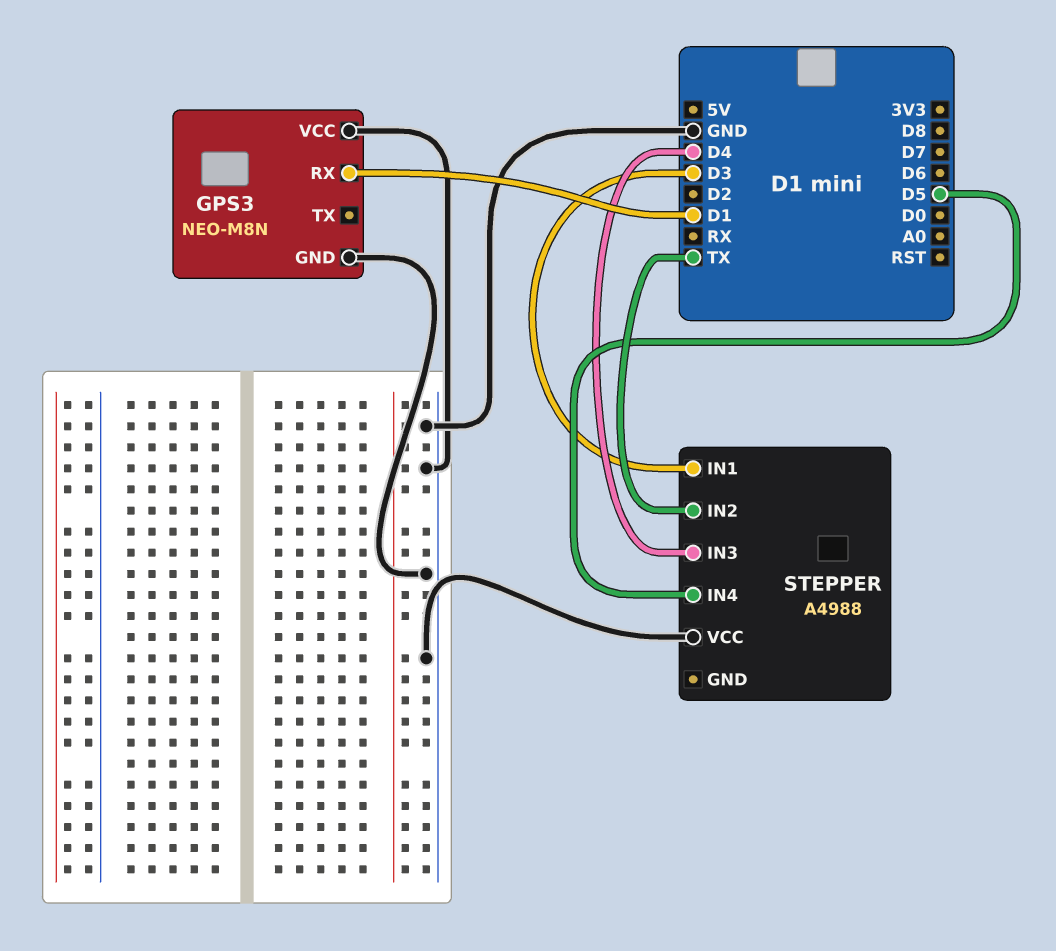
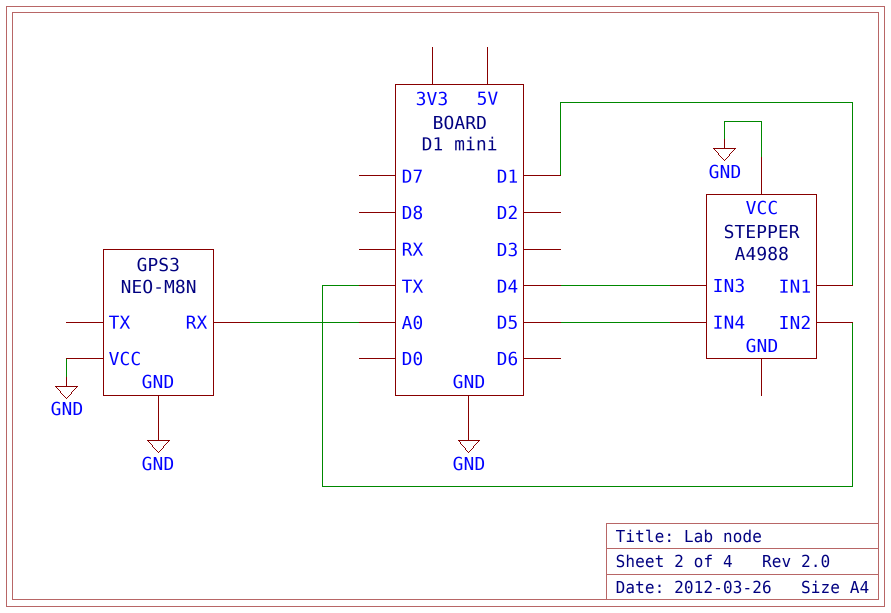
GPS3 pin RX: D1 -> A0
STEPPER pin IN1: D3 -> D1

